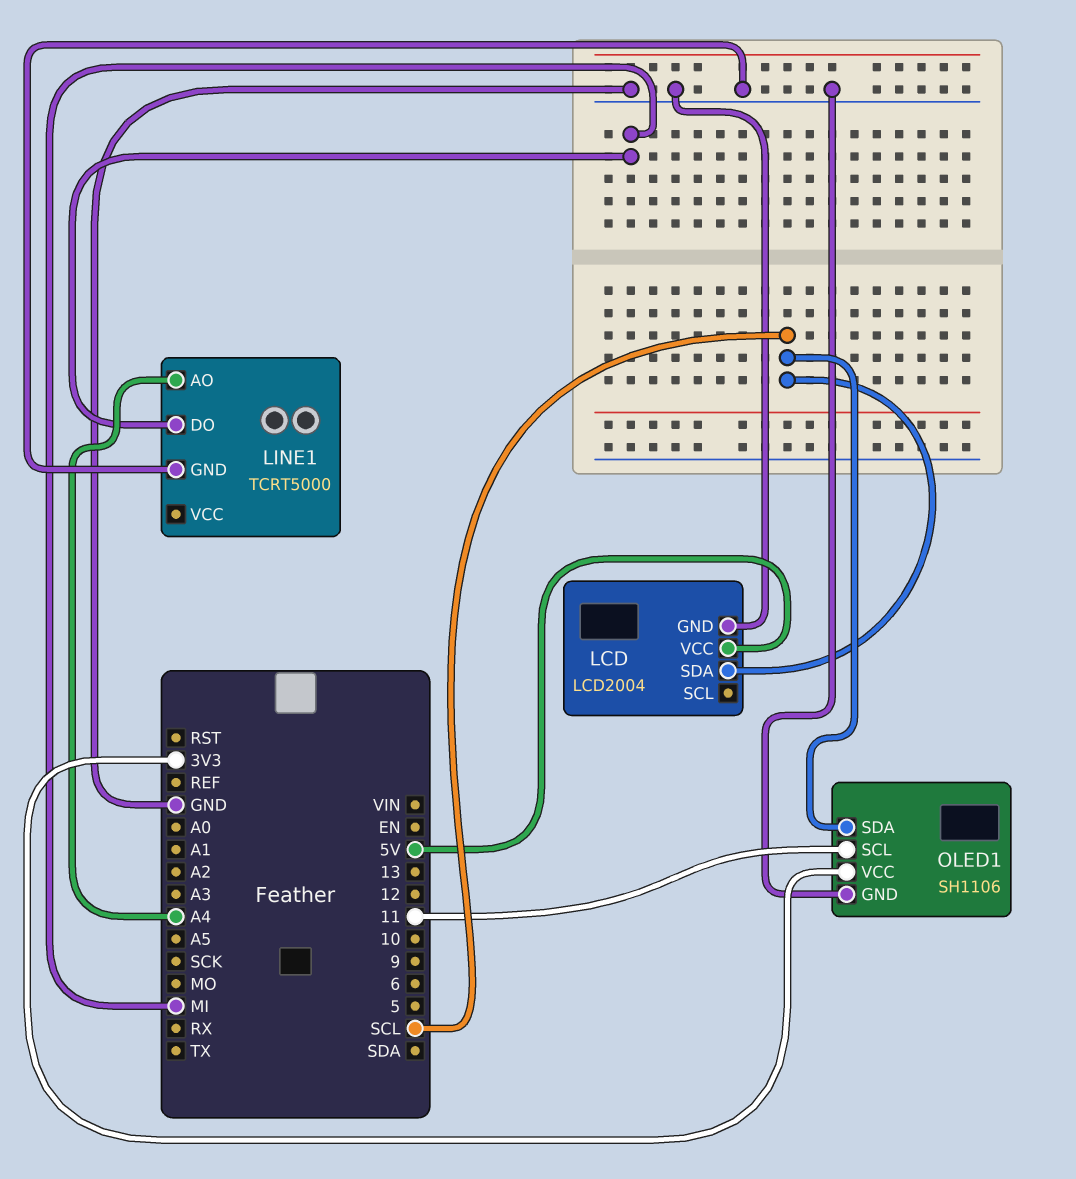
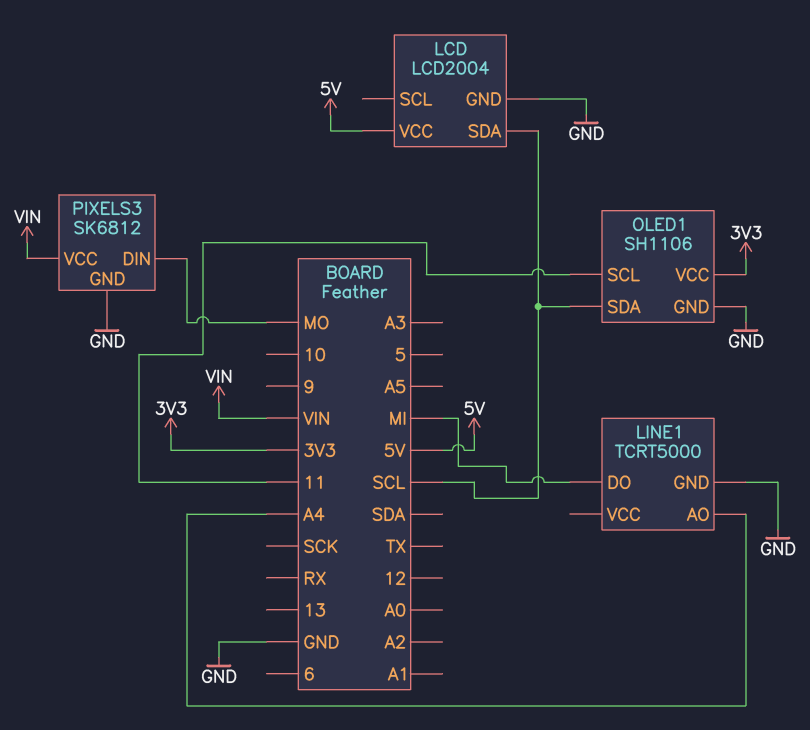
PIXELS3: none -> SK6812
PIXELS3 pin DIN: none -> MO
PIXELS3 pin GND: none -> GND
PIXELS3 pin VCC: none -> VIN

